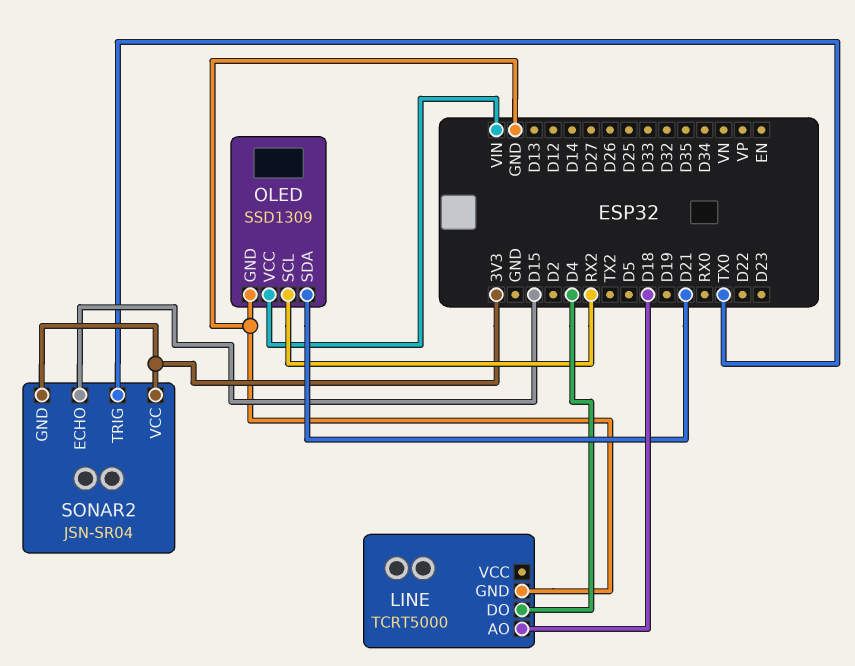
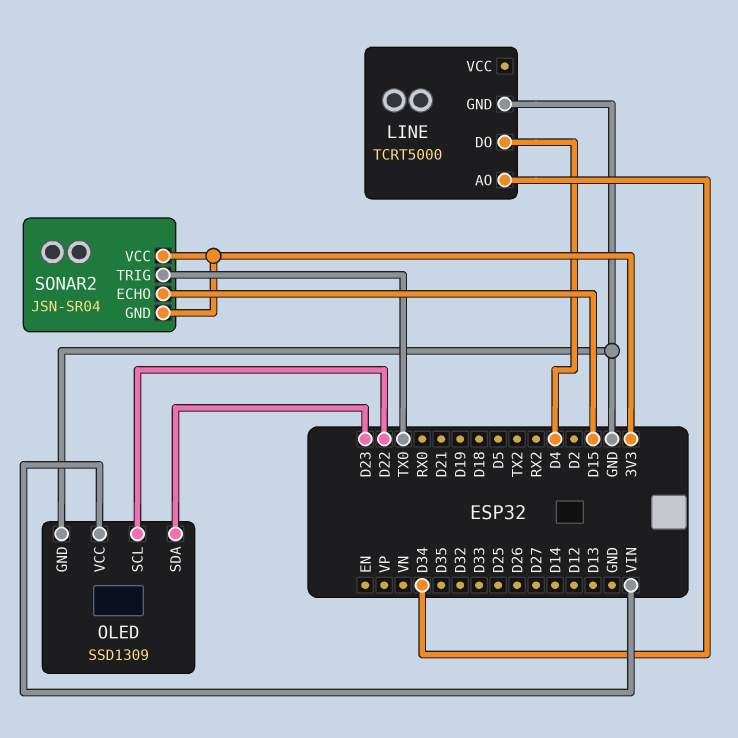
LINE pin AO: D18 -> D34
OLED pin SCL: RX2 -> D22
OLED pin SDA: D21 -> D23

